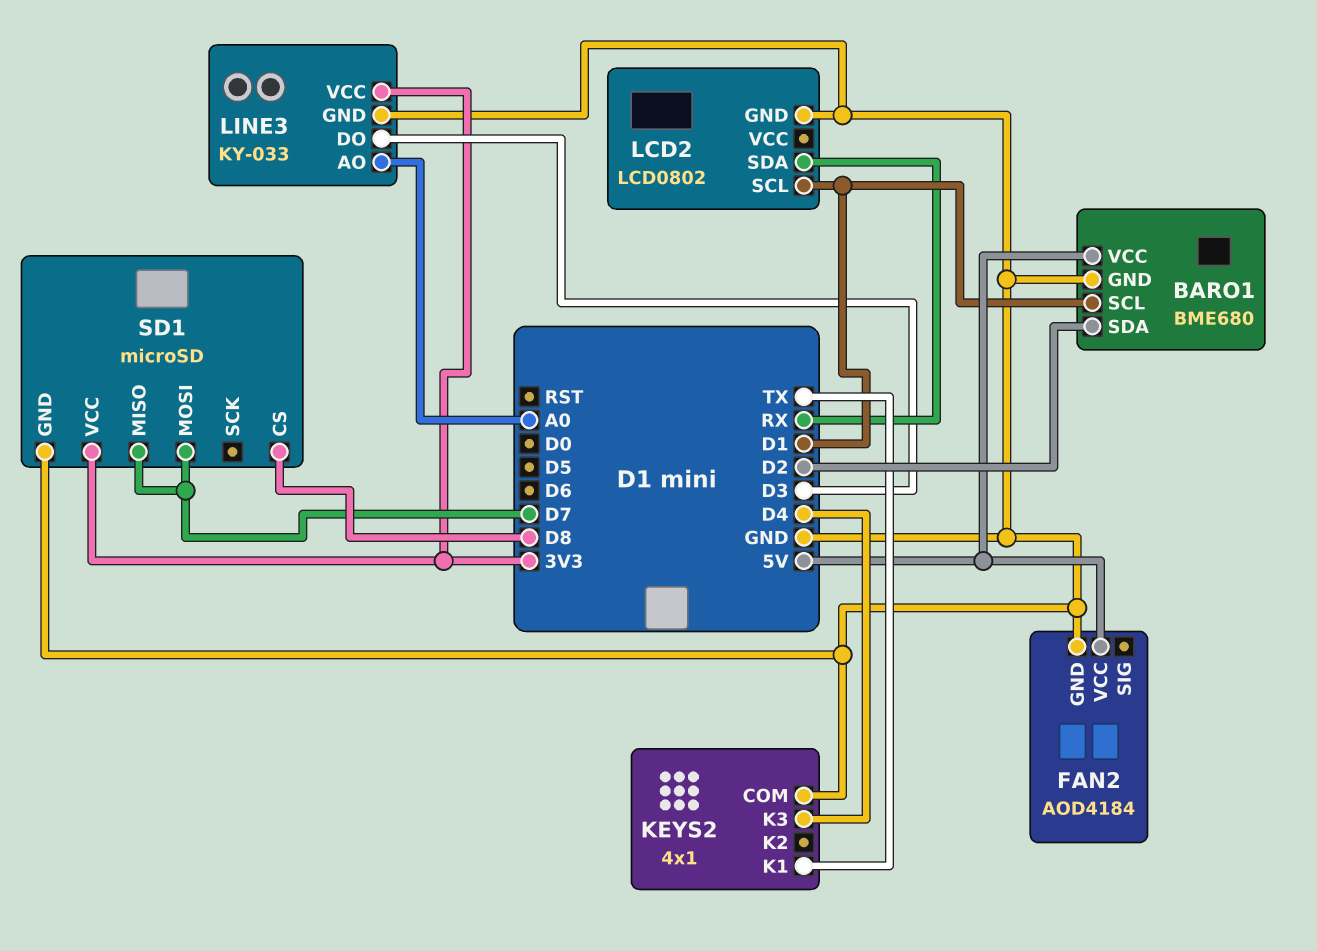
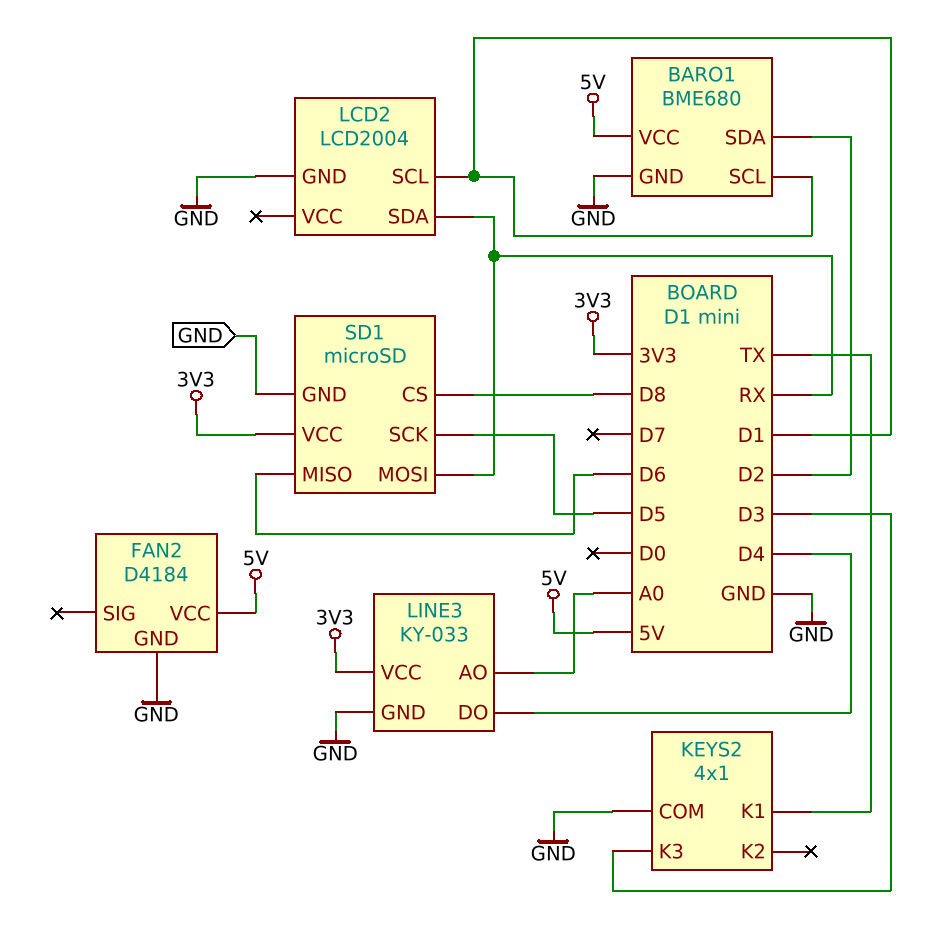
FAN2: AOD4184 -> D4184
KEYS2 pin K3: D4 -> D3
LCD2: LCD0802 -> LCD2004
LINE3 pin DO: D3 -> D4
SD1 pin MISO: D7 -> D6
SD1 pin MOSI: D7 -> RX
SD1 pin SCK: none -> D5

